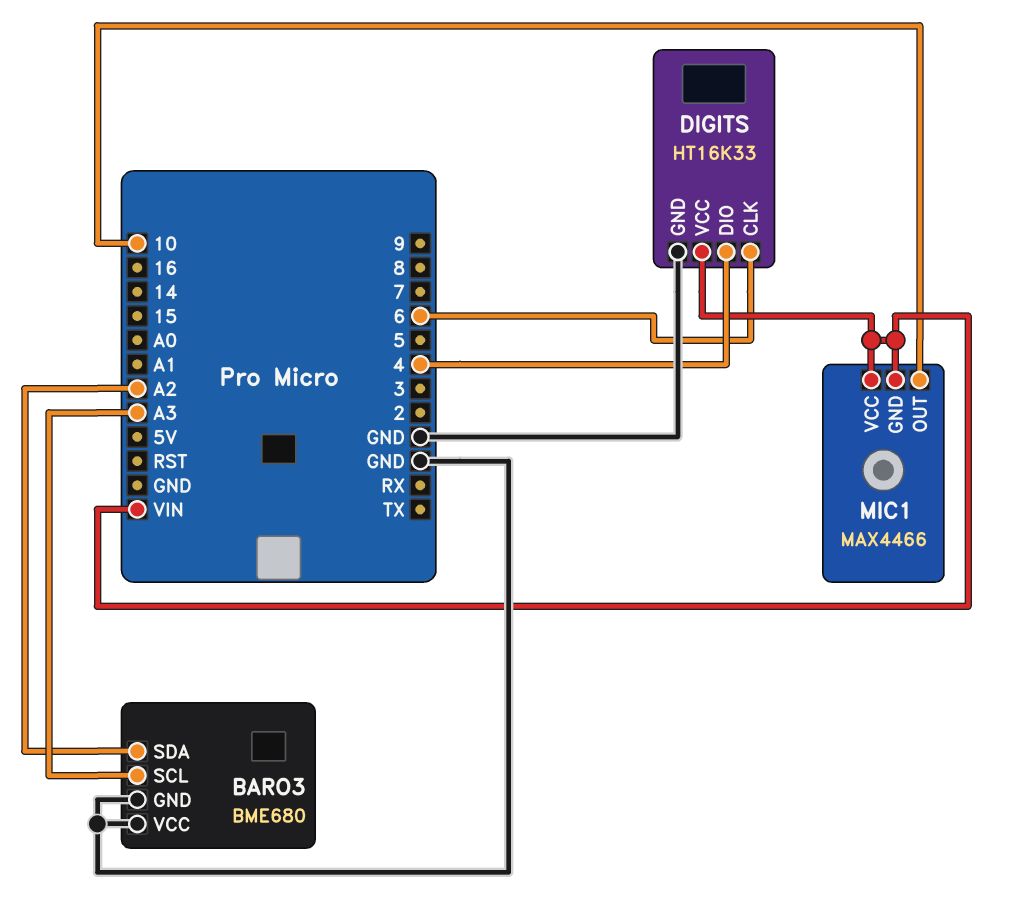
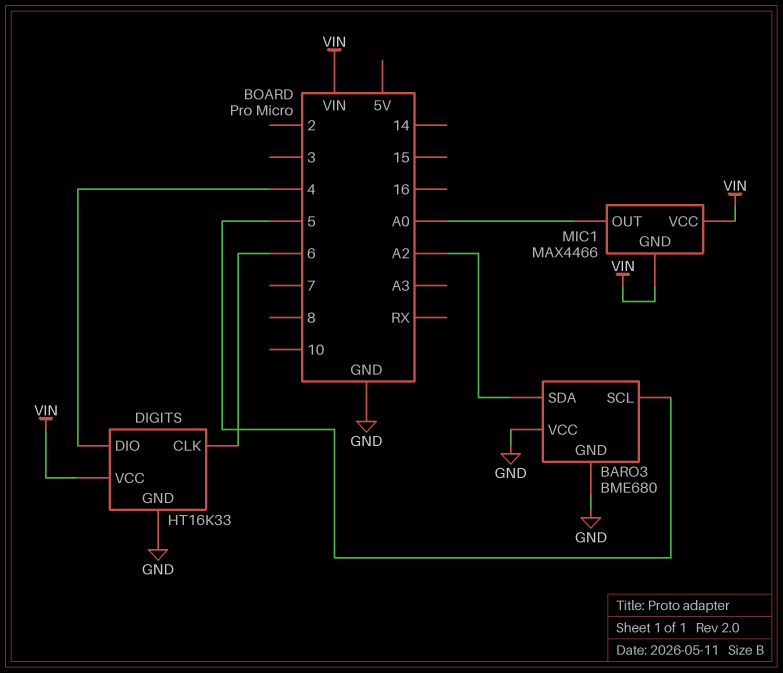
BARO3 pin SCL: A3 -> 5
MIC1 pin OUT: 10 -> A0

